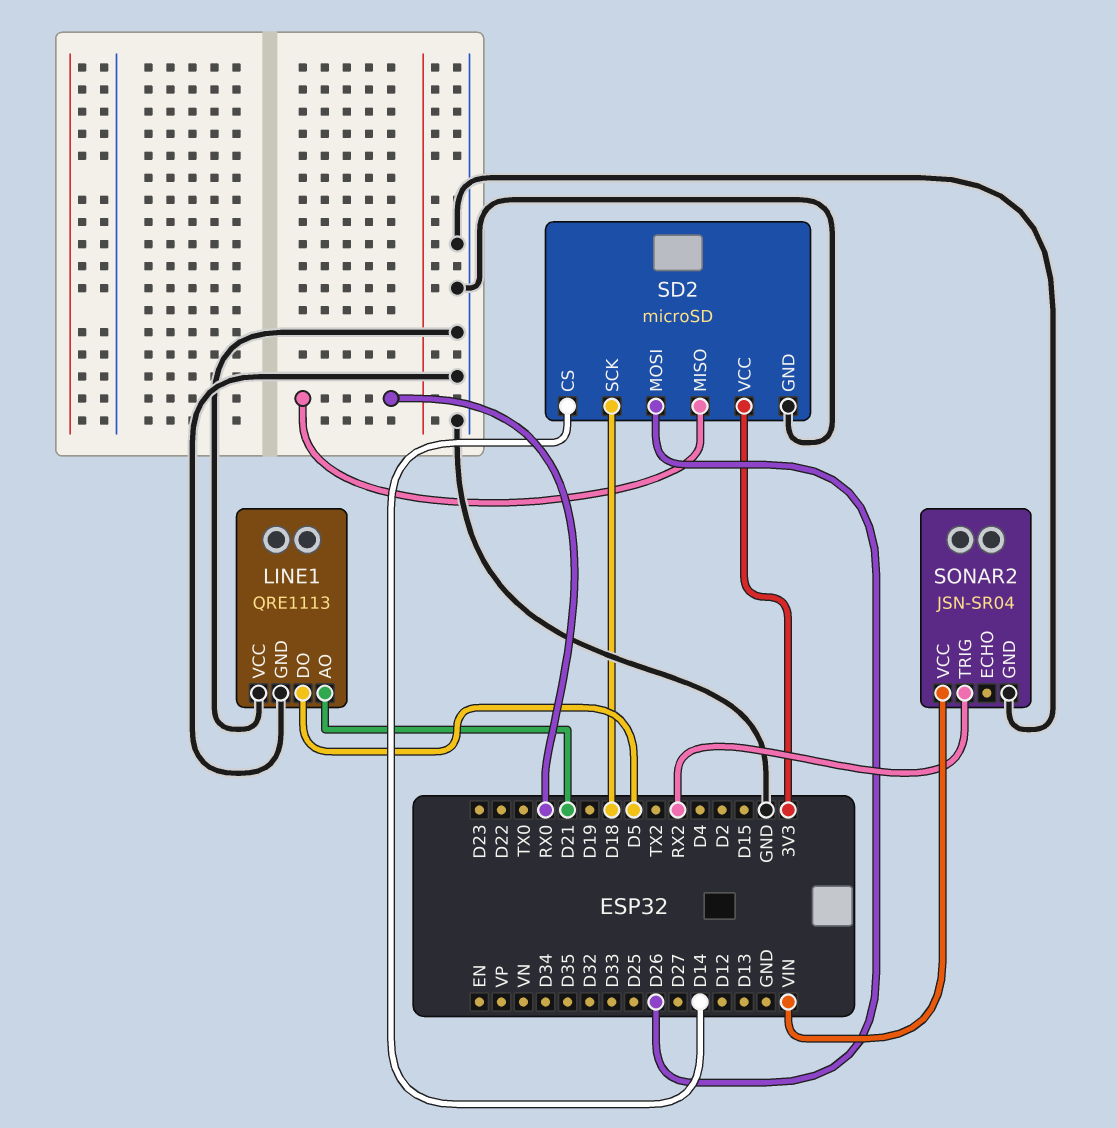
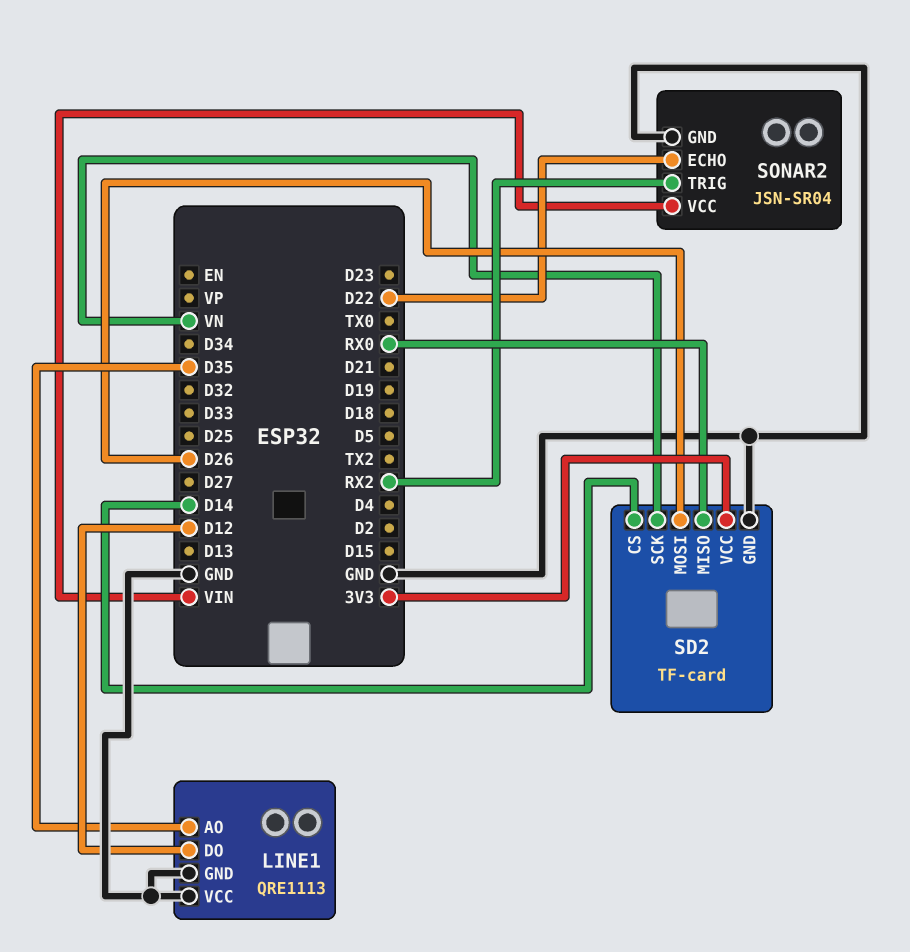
LINE1 pin AO: D21 -> D35
LINE1 pin DO: D5 -> D12
SD2: microSD -> TF-card
SD2 pin SCK: D18 -> VN
SONAR2 pin ECHO: none -> D22

